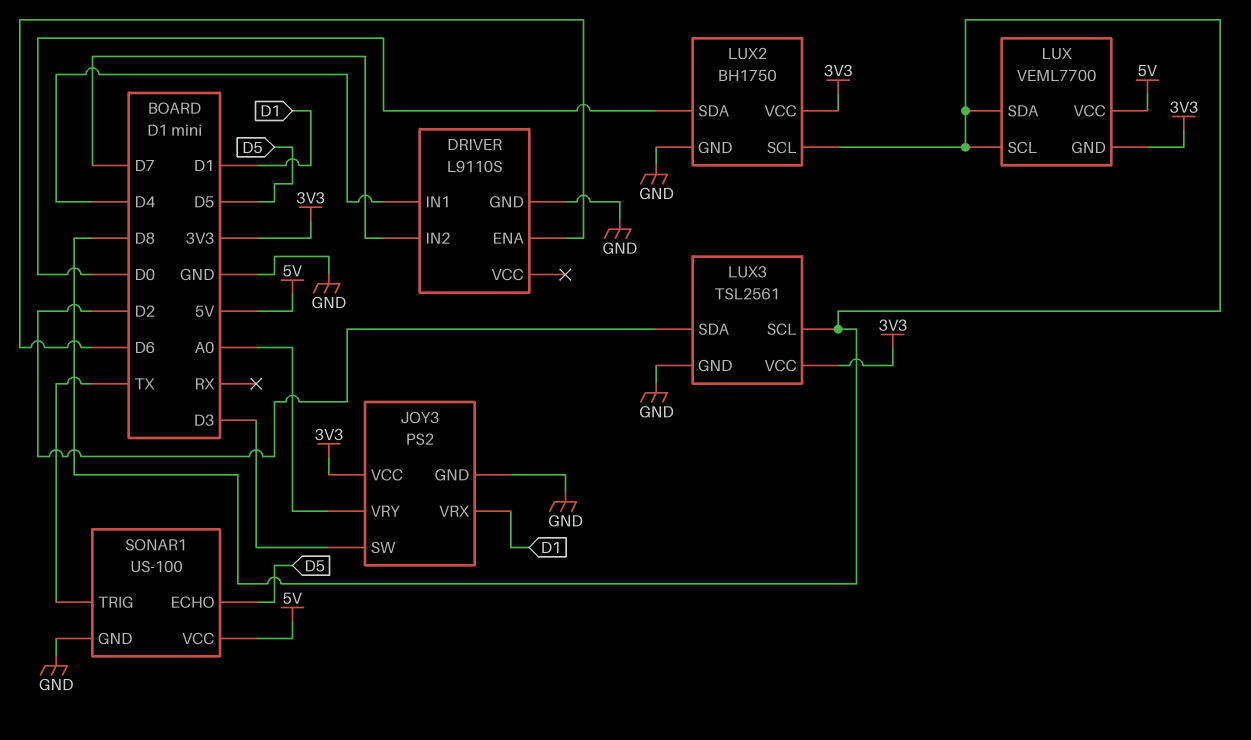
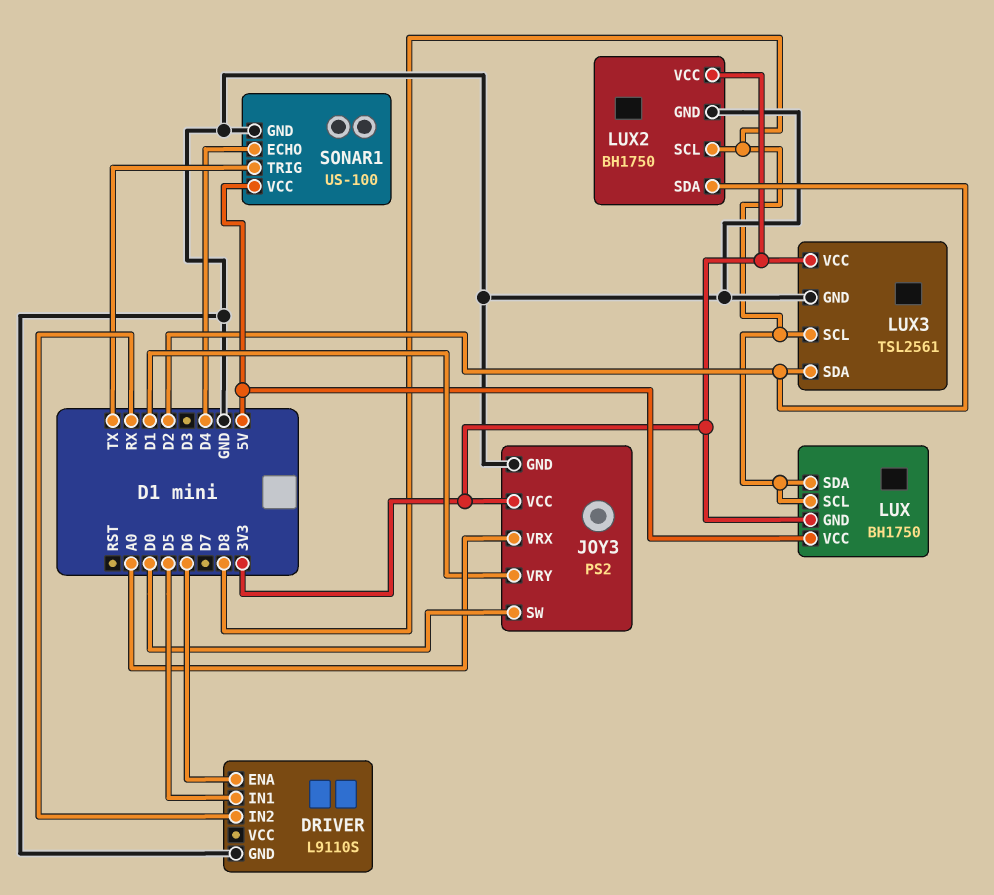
DRIVER pin IN1: D4 -> D5
DRIVER pin IN2: D7 -> RX
JOY3 pin SW: D3 -> D0
JOY3 pin VRX: D1 -> A0
JOY3 pin VRY: A0 -> D1
LUX: VEML7700 -> BH1750
LUX2 pin SDA: D0 -> D2
SONAR1 pin ECHO: D5 -> D4

